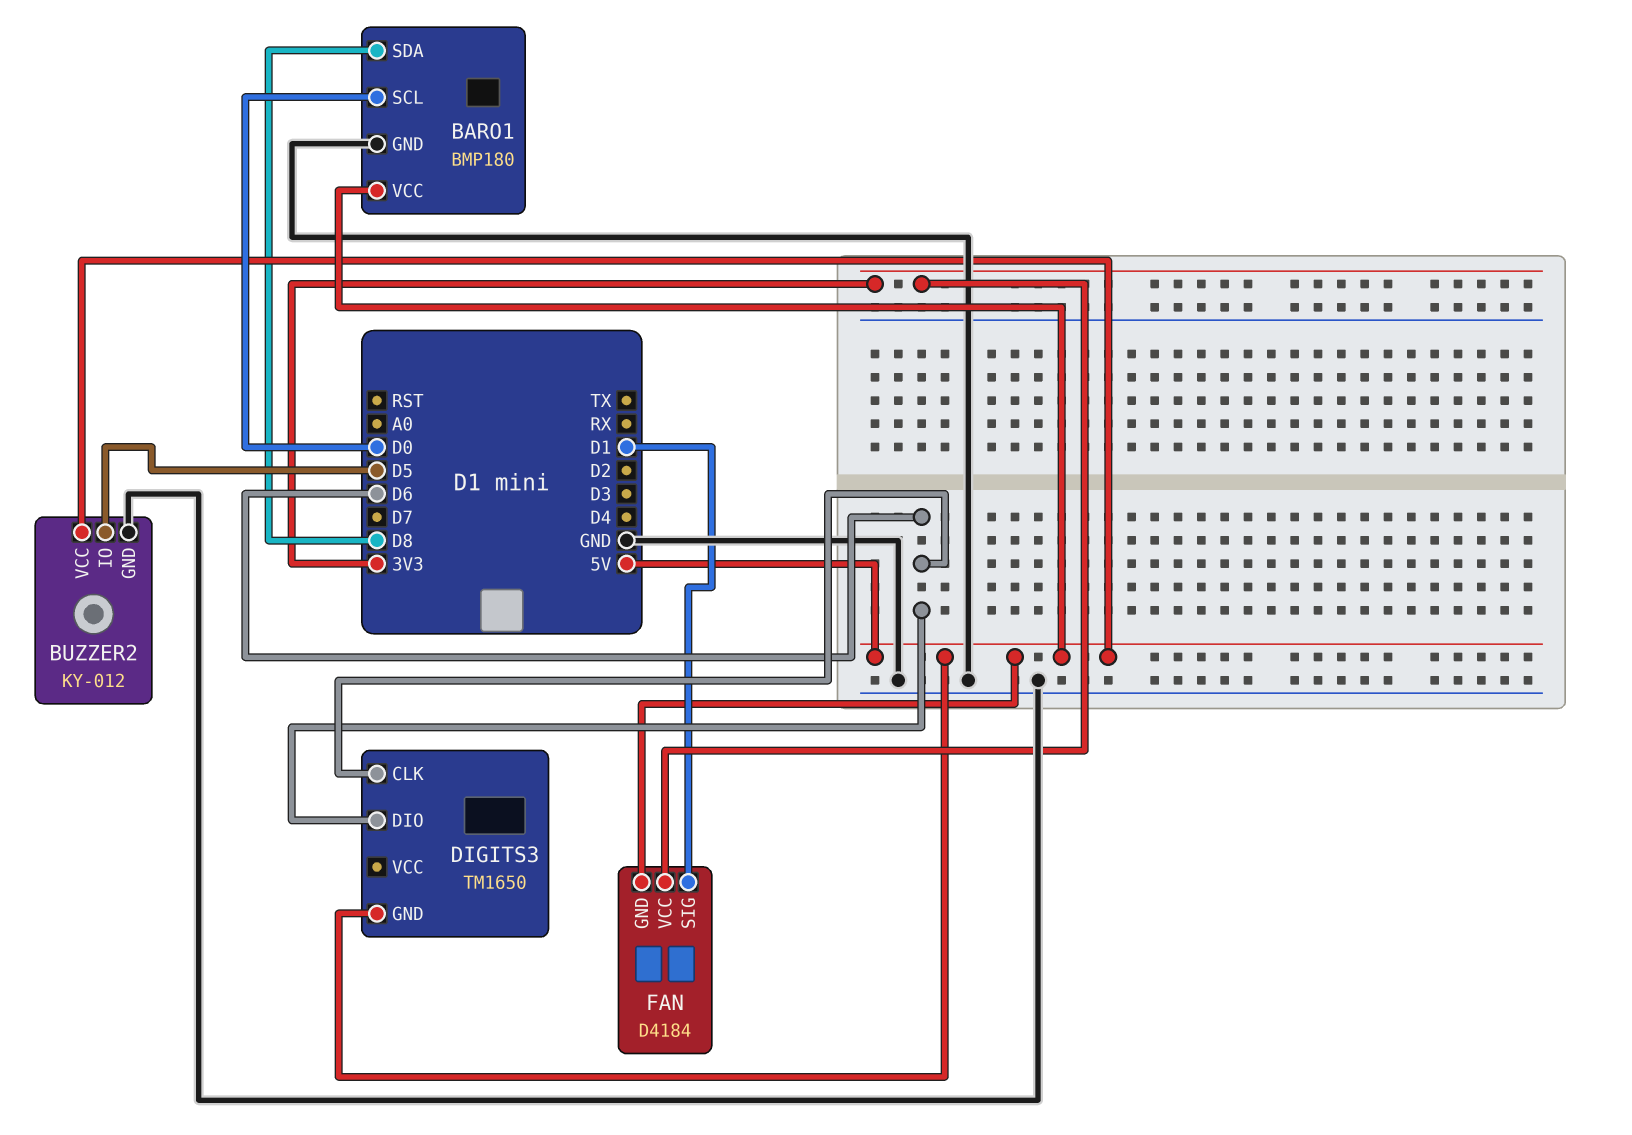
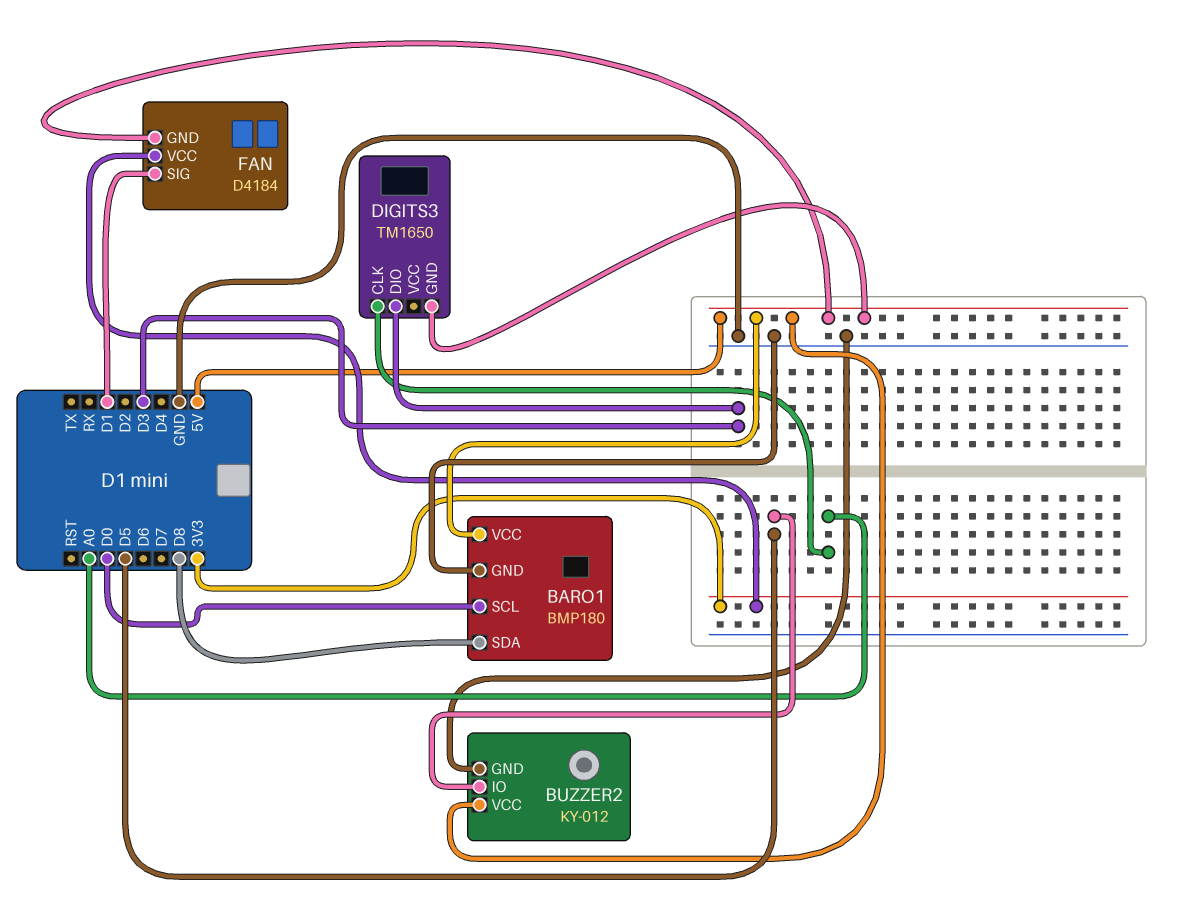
DIGITS3 pin CLK: D6 -> A0
DIGITS3 pin DIO: D6 -> D3

